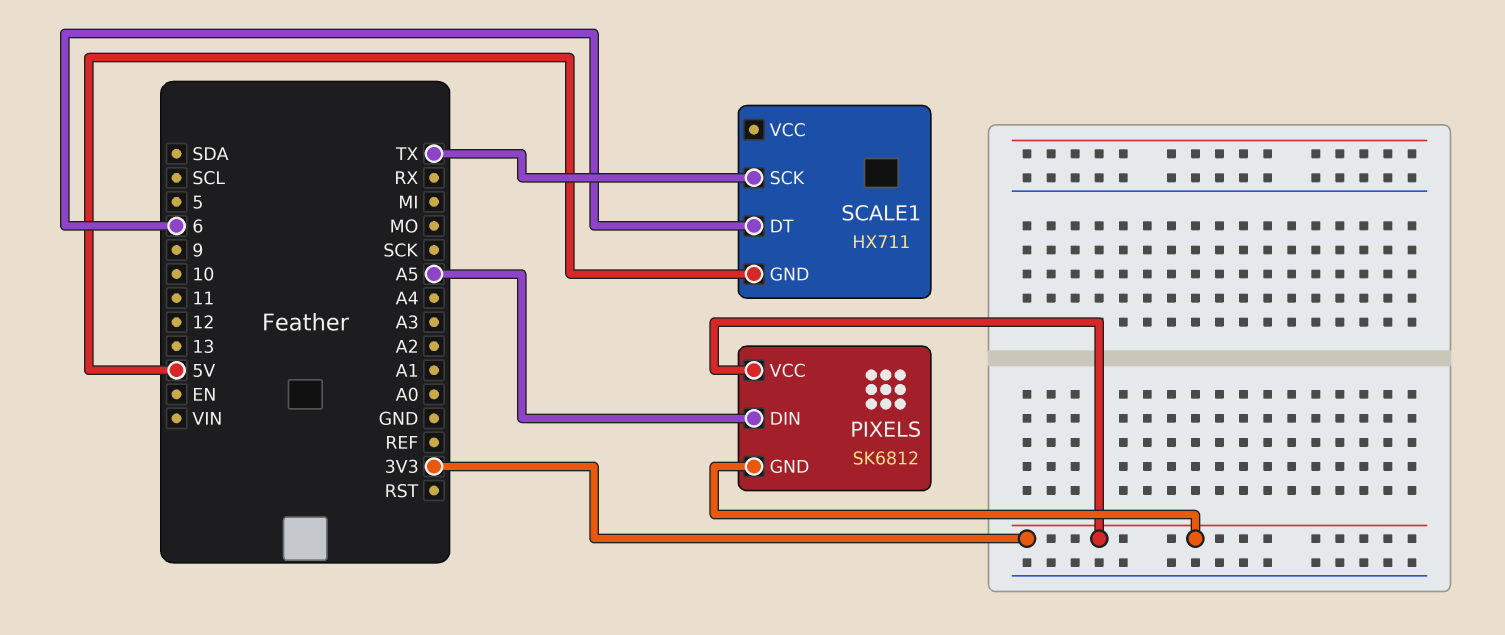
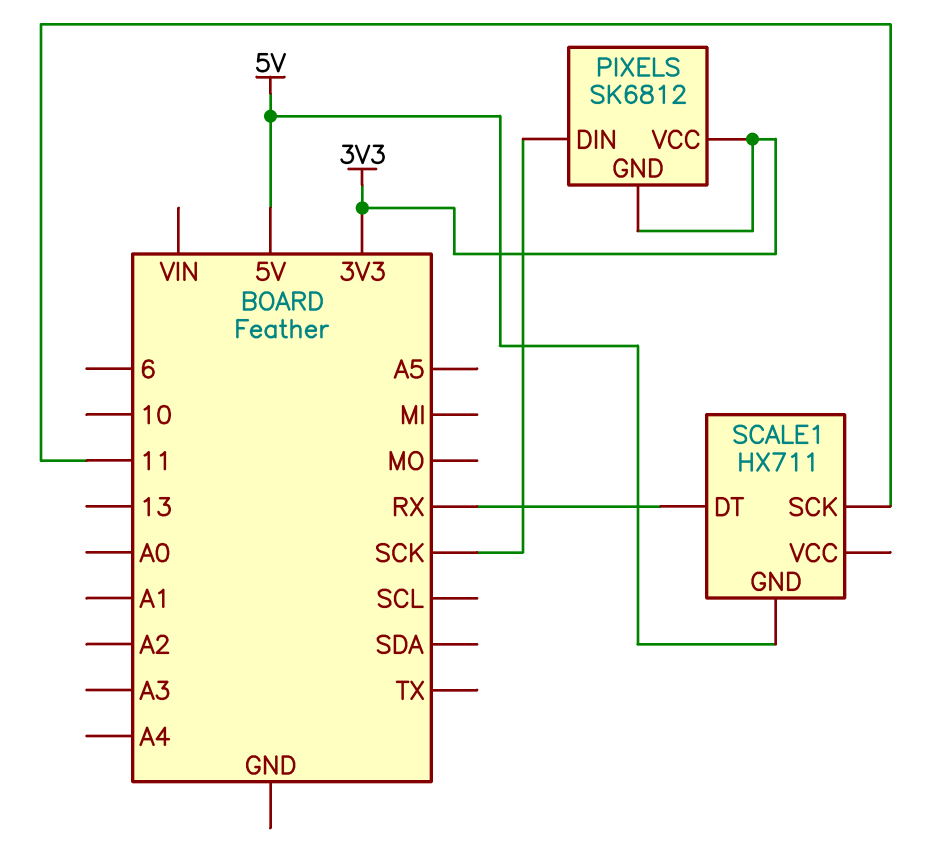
PIXELS pin DIN: A5 -> SCK
SCALE1 pin DT: 6 -> RX
SCALE1 pin SCK: TX -> 11

